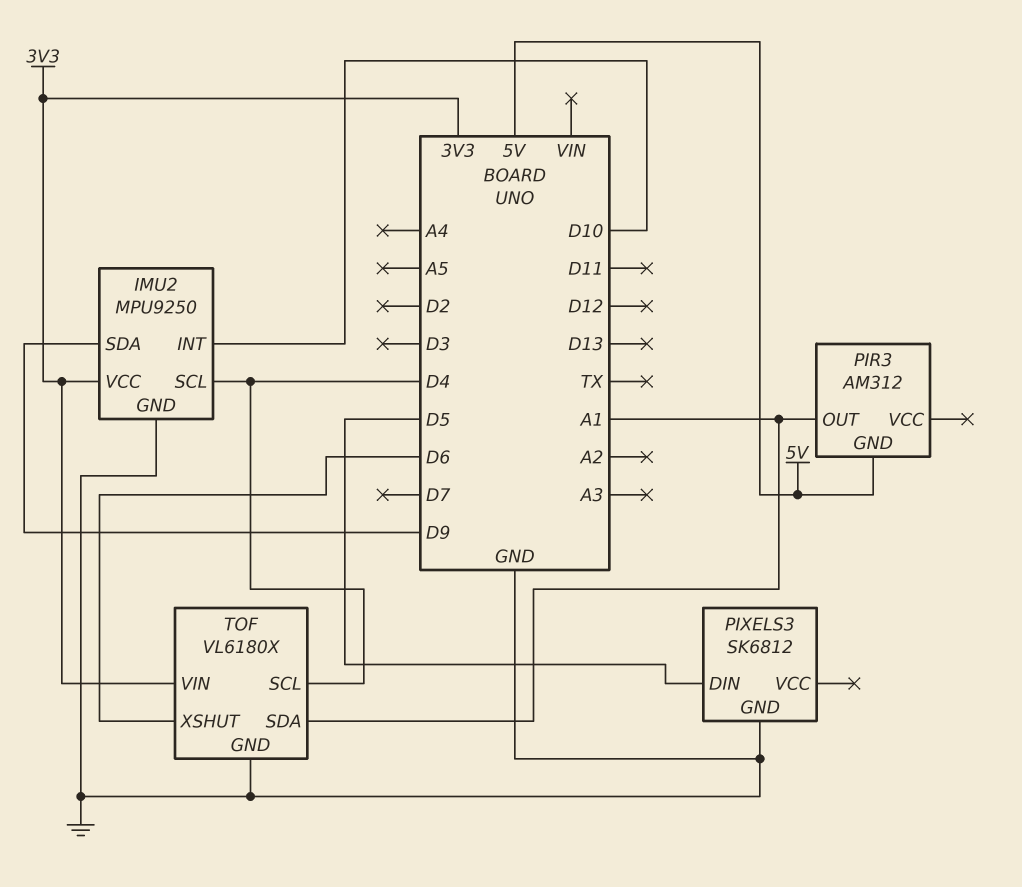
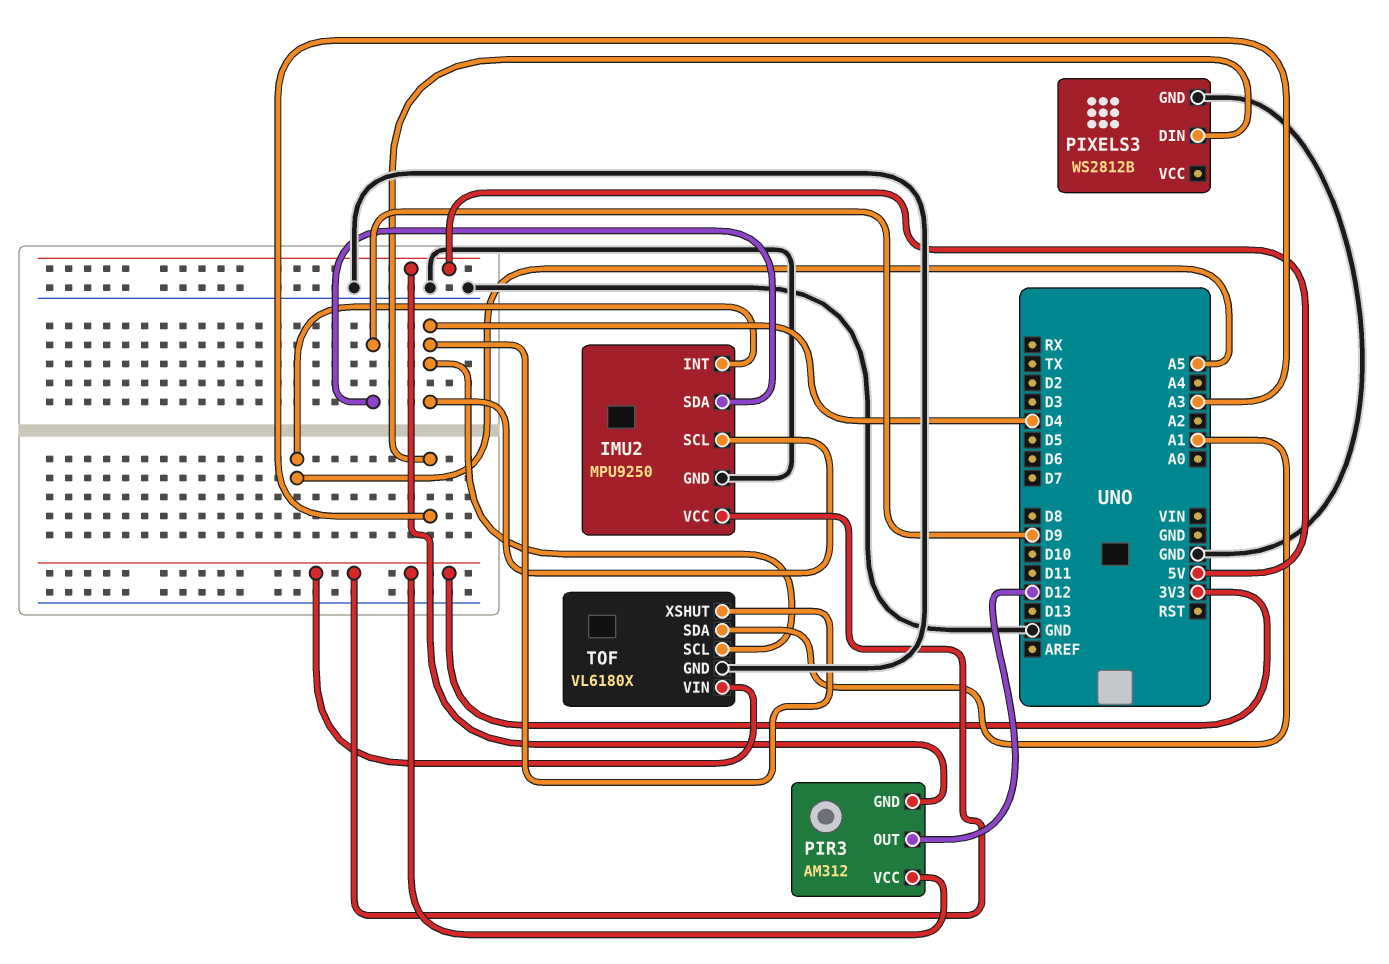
IMU2 pin INT: D10 -> A5
PIR3 pin OUT: A1 -> D12
PIR3 pin VCC: none -> 3V3
PIXELS3: SK6812 -> WS2812B
PIXELS3 pin DIN: D5 -> A3
TOF pin XSHUT: D6 -> D4

